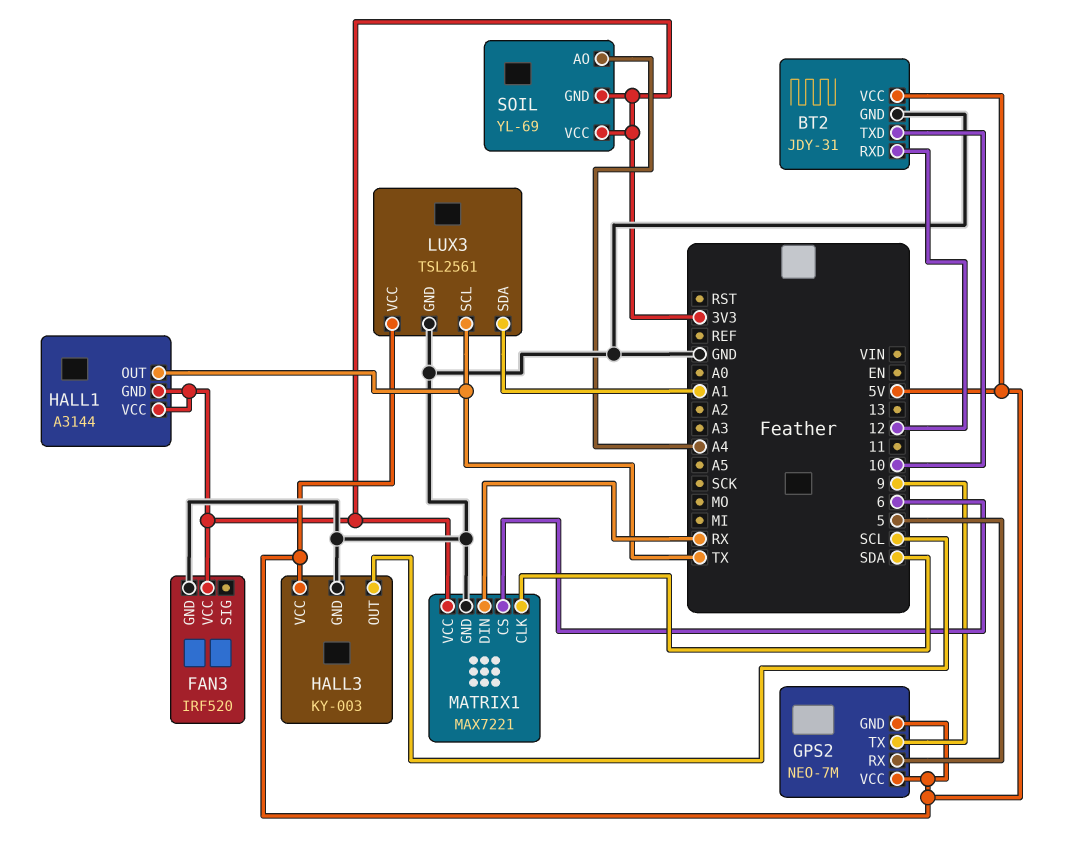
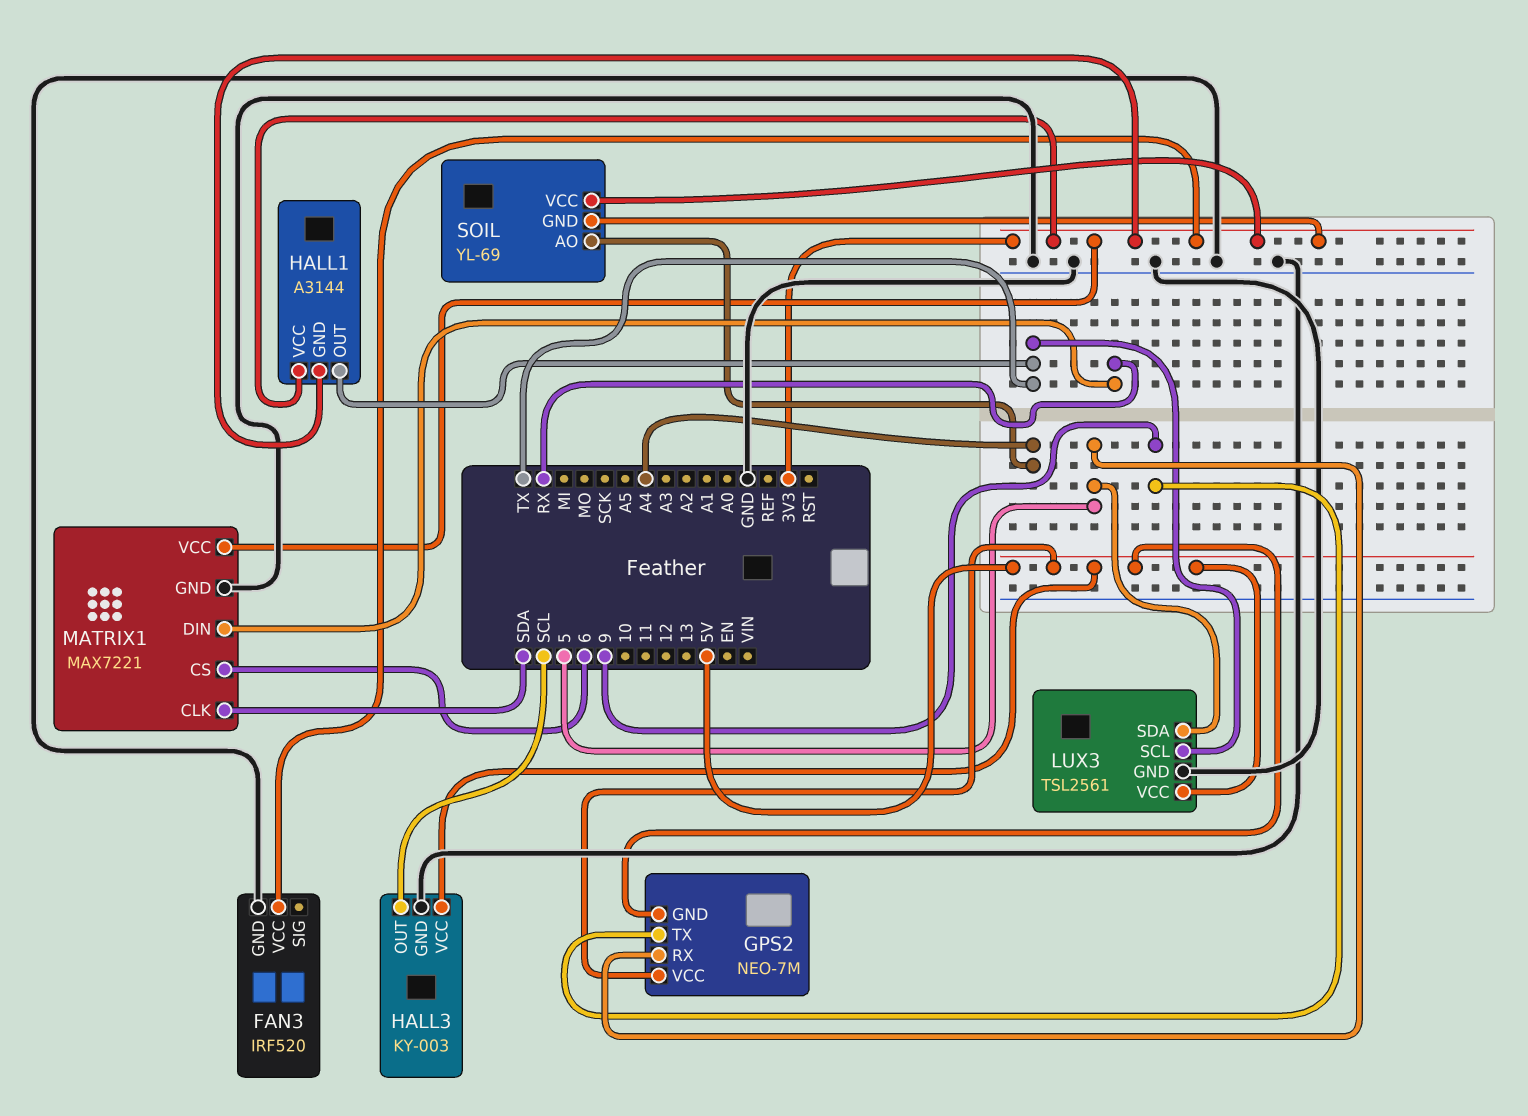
BT2: JDY-31 -> none
BT2 pin GND: GND -> none
BT2 pin RXD: 12 -> none
BT2 pin TXD: 10 -> none
BT2 pin VCC: 5V -> none
LUX3 pin SDA: A1 -> 5

